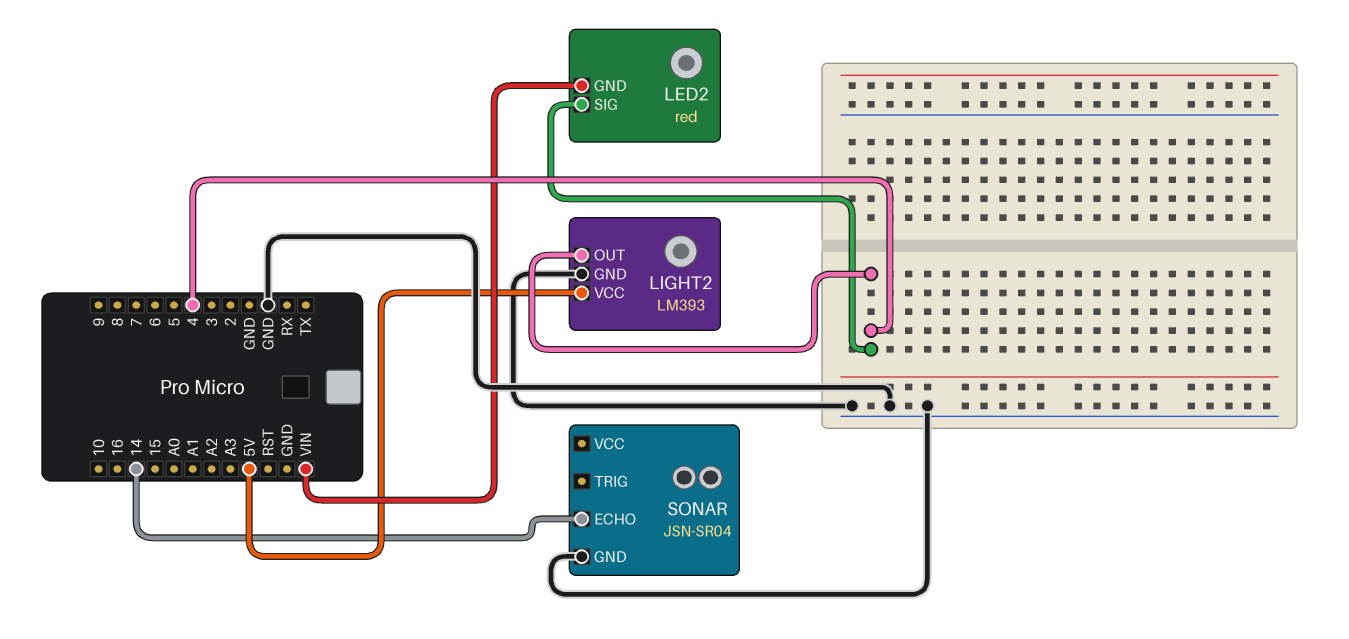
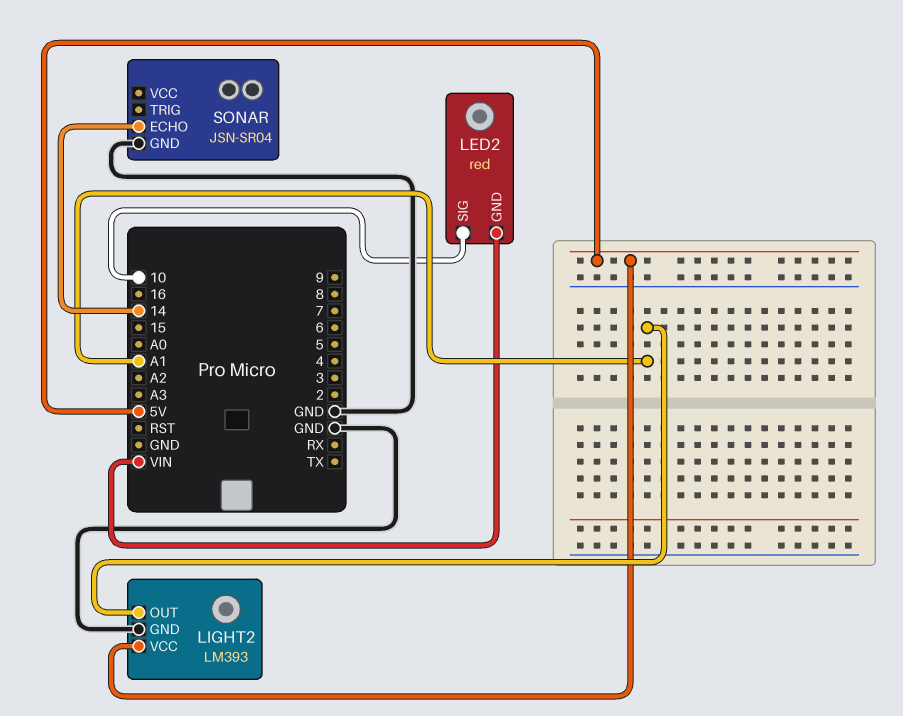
LED2 pin SIG: 4 -> 10
LIGHT2 pin OUT: 4 -> A1

